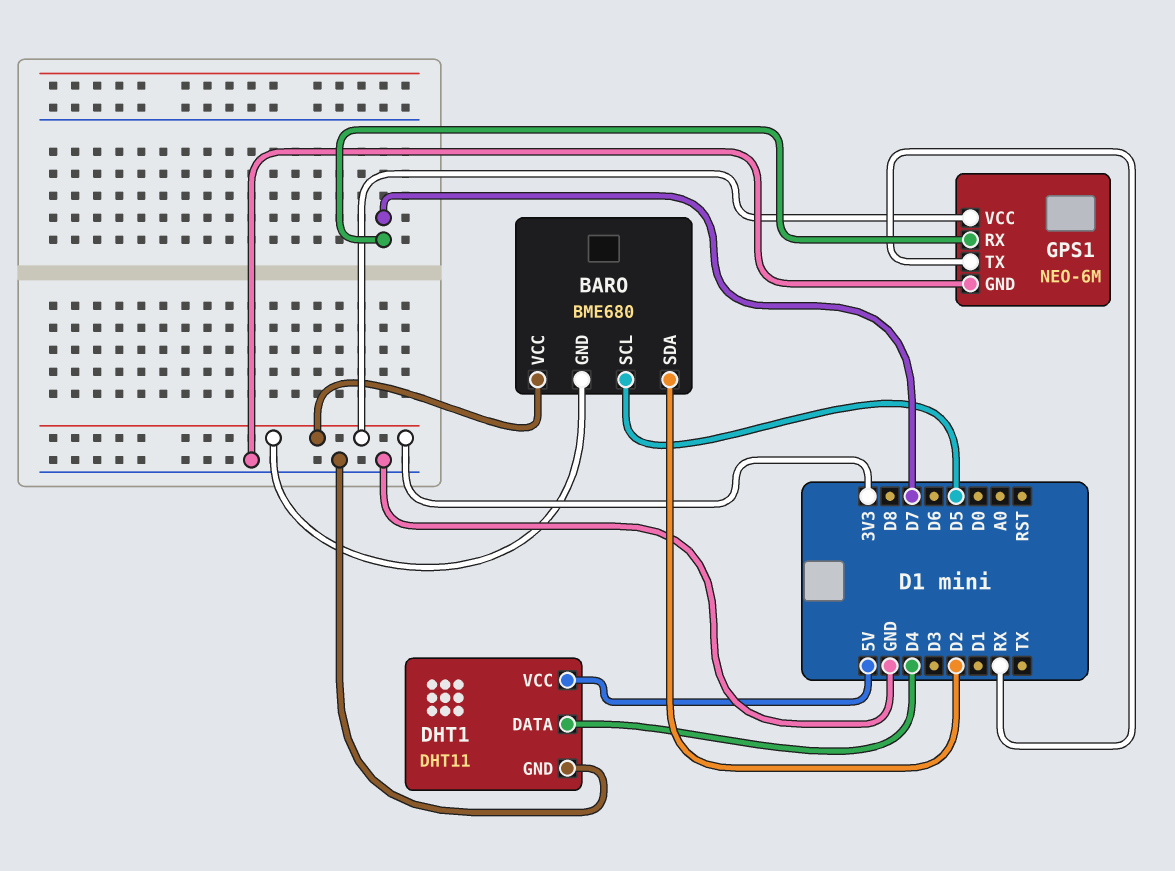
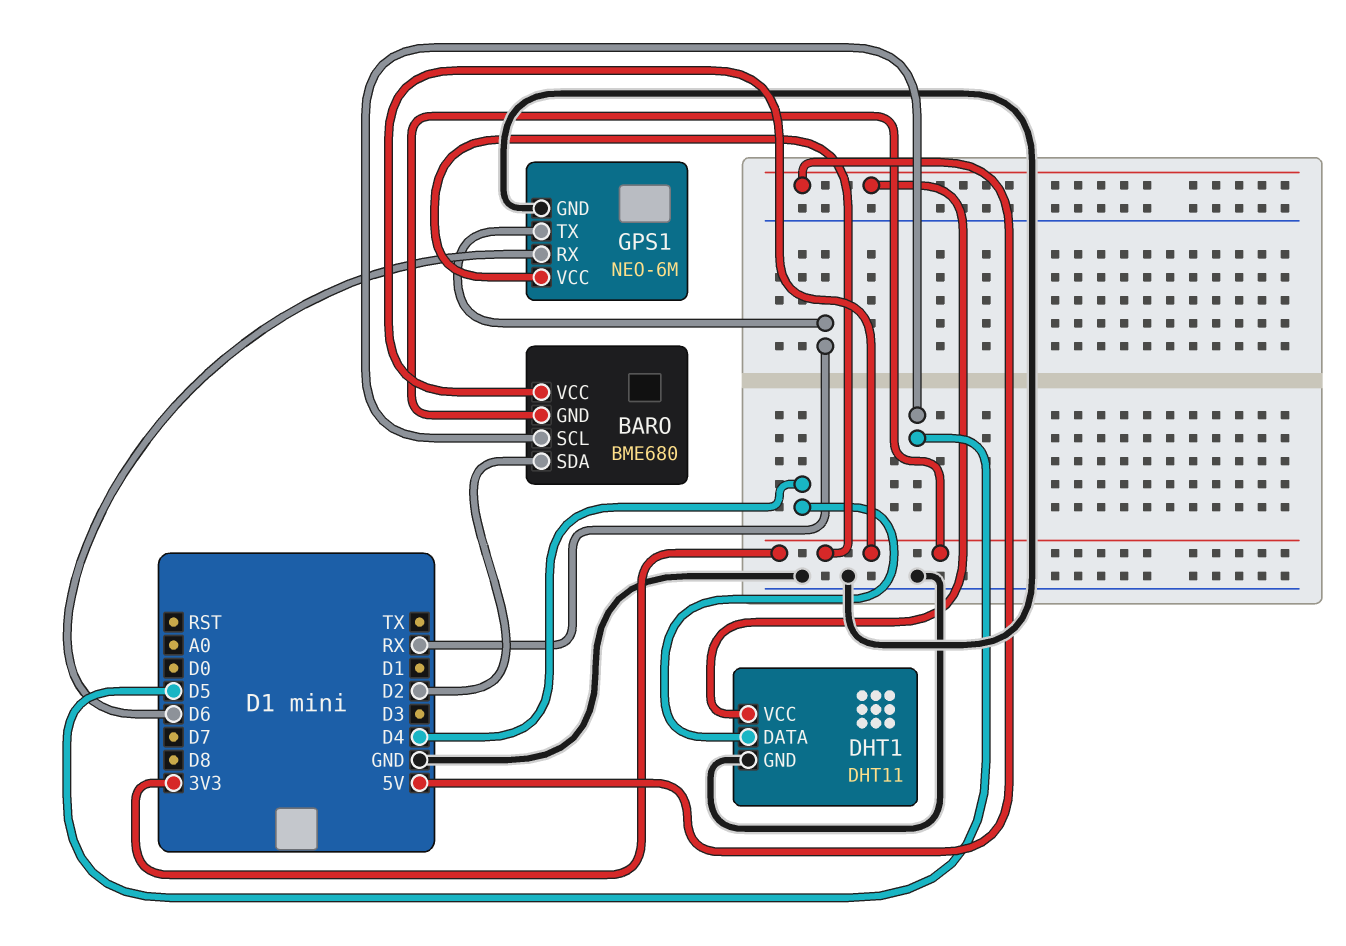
GPS1 pin RX: D7 -> D6

